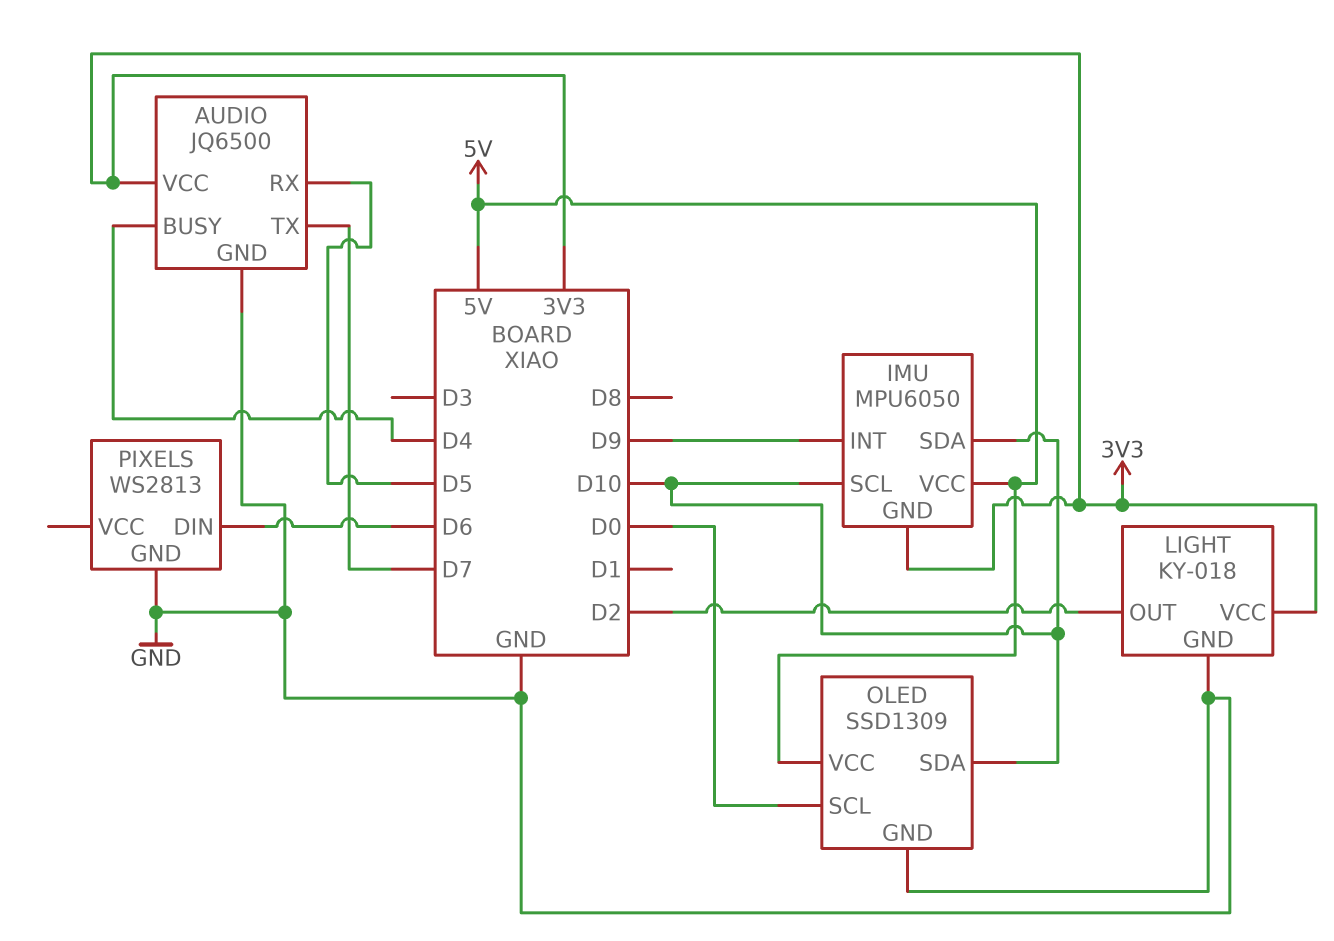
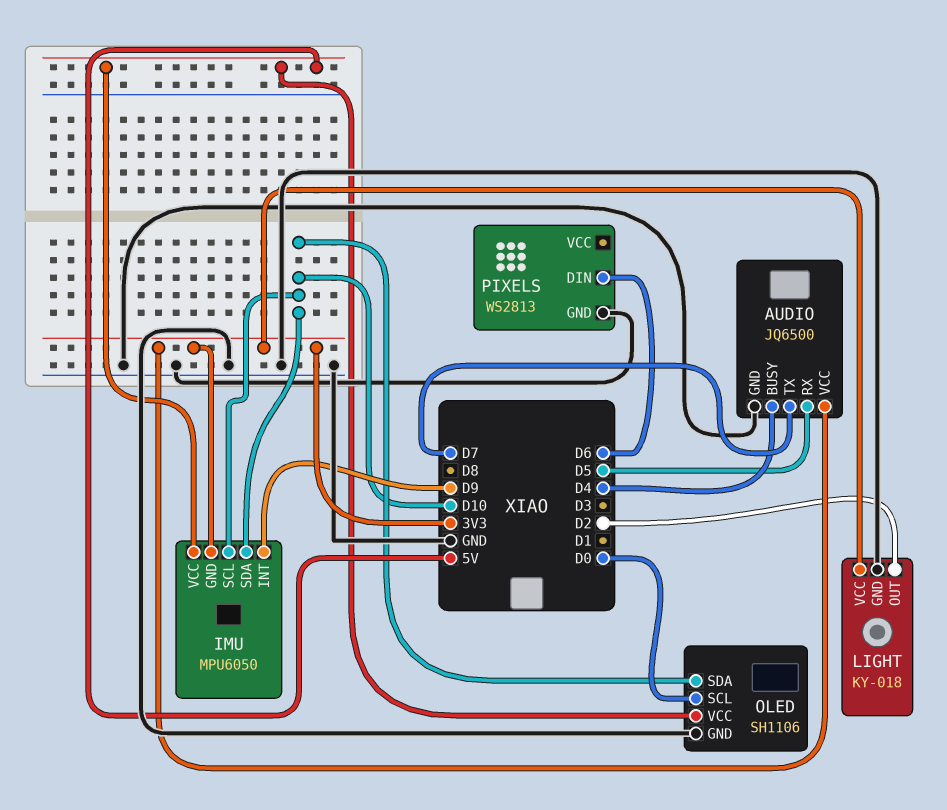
OLED: SSD1309 -> SH1106

